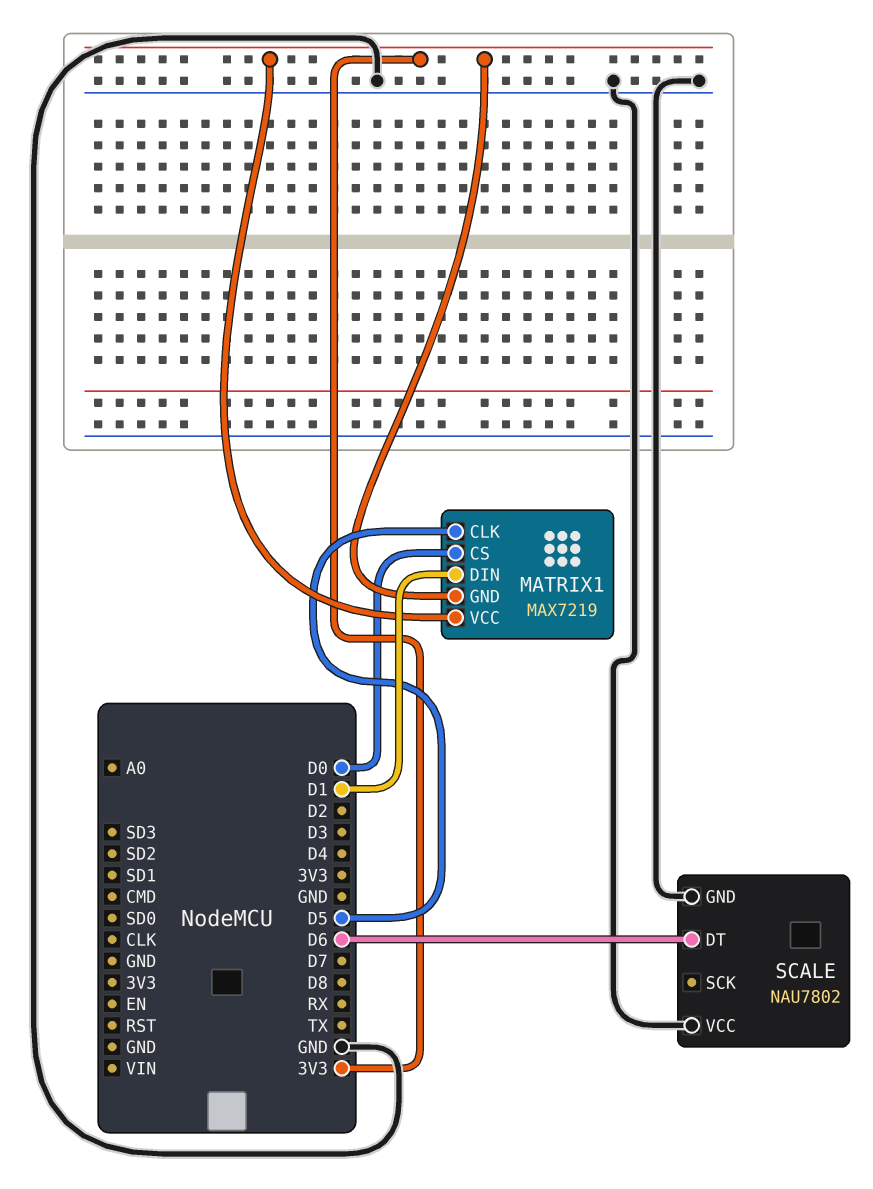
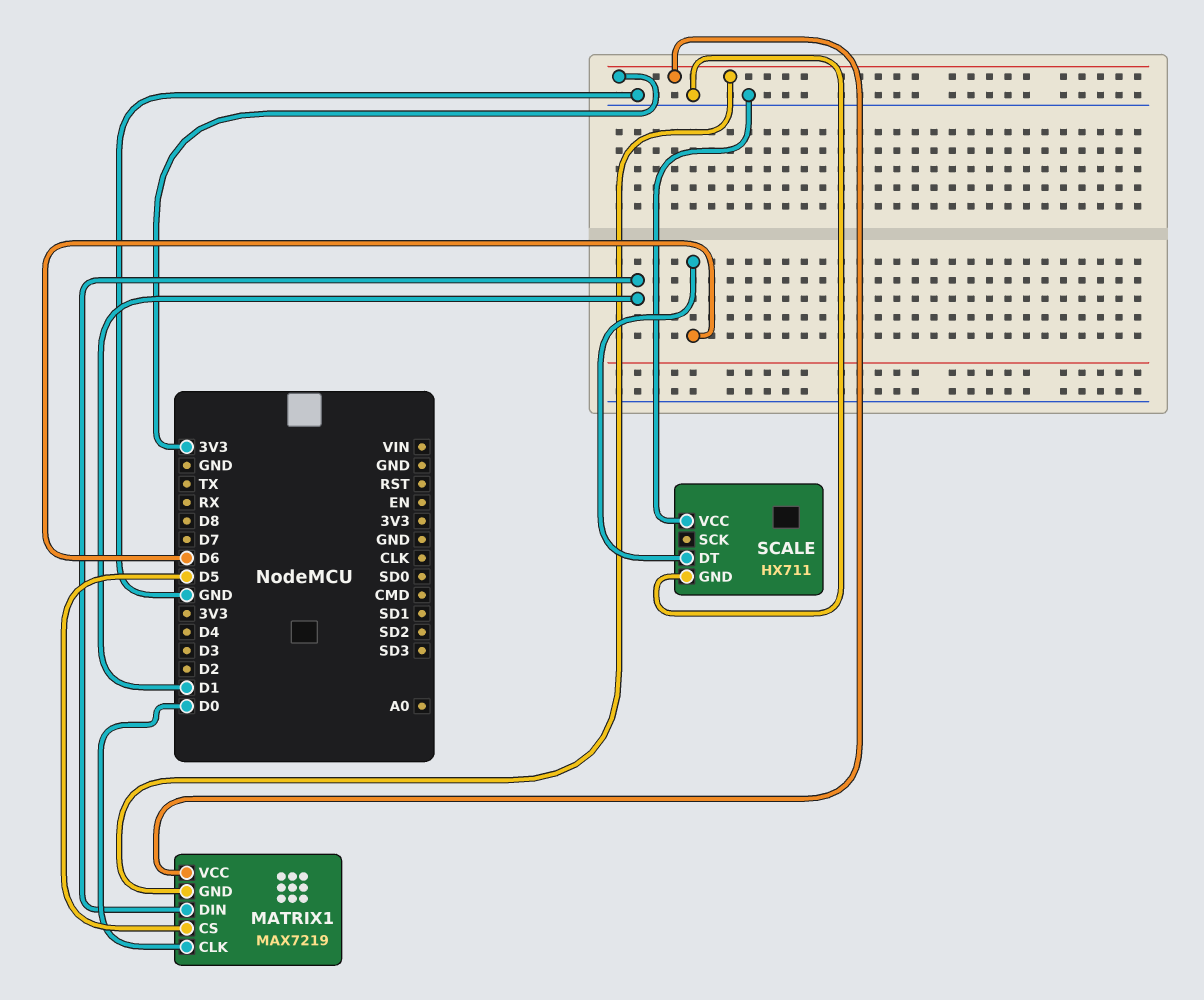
MATRIX1 pin CLK: D5 -> D0
MATRIX1 pin CS: D0 -> D5
SCALE: NAU7802 -> HX711

